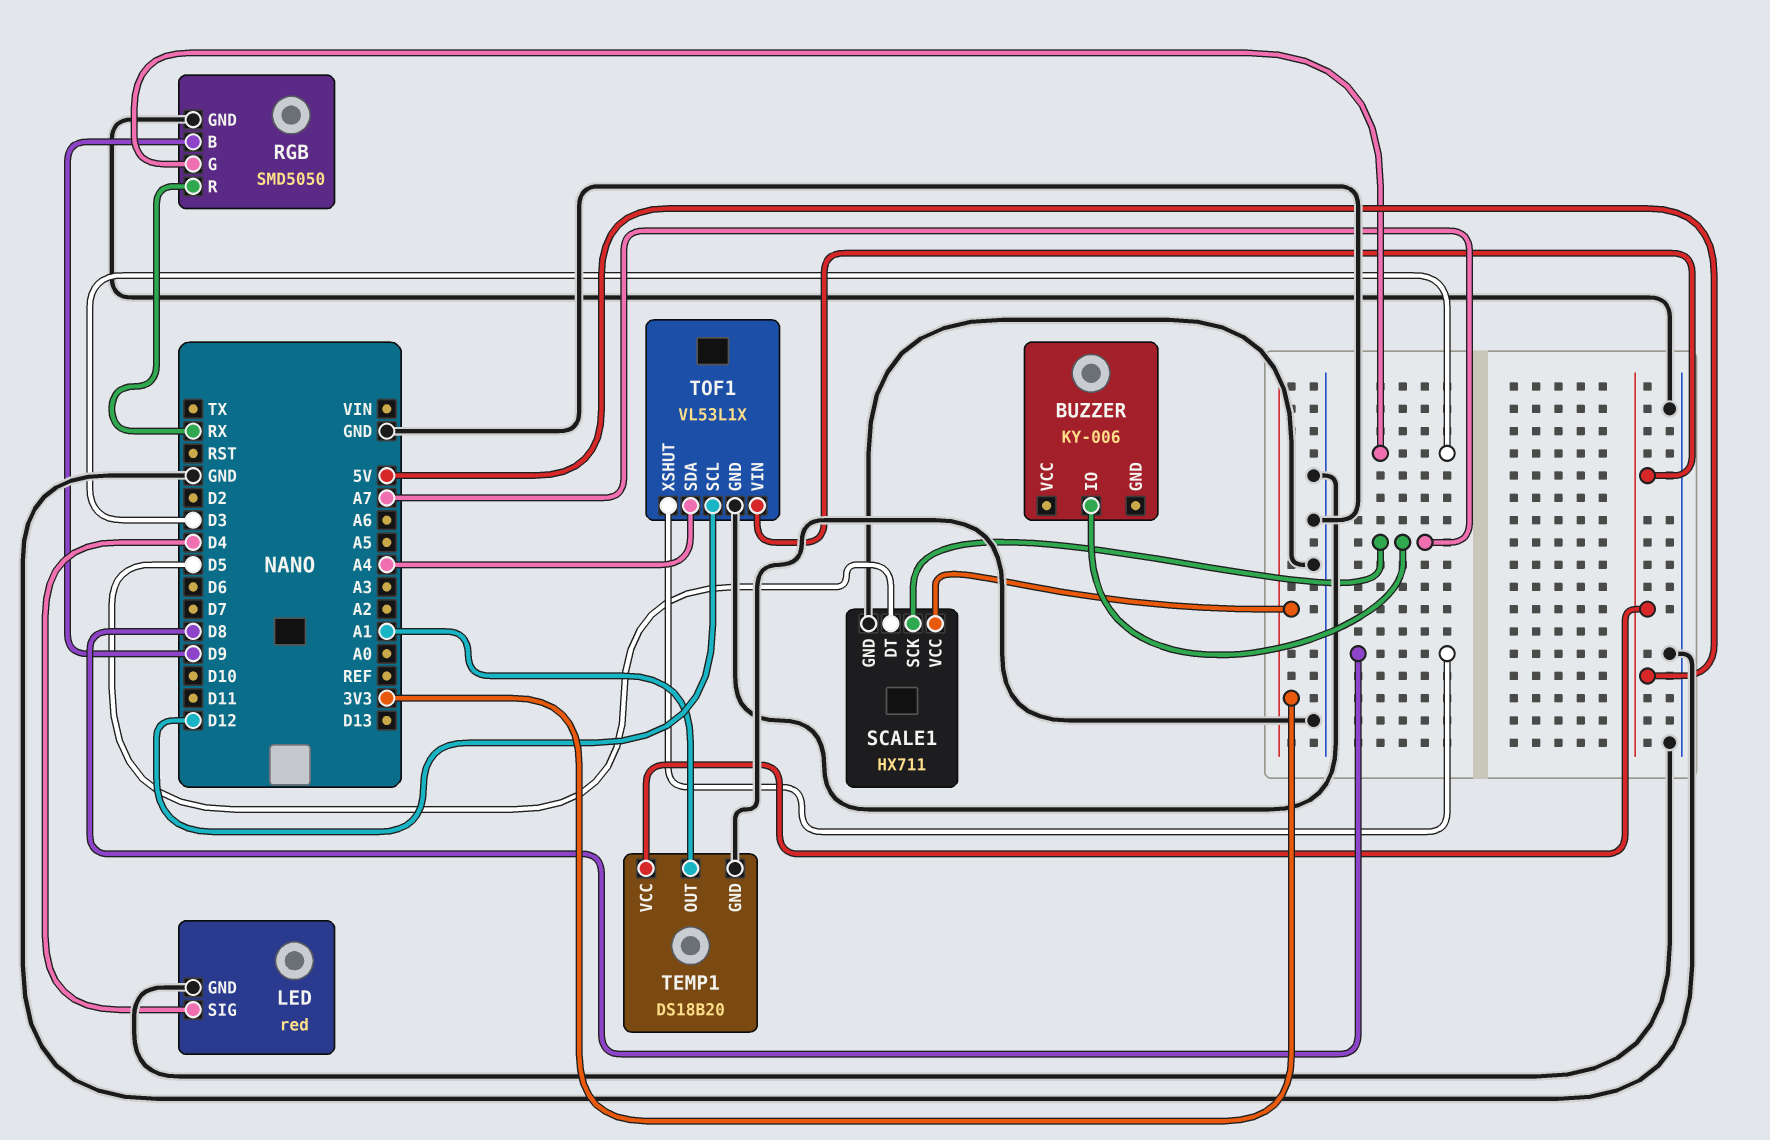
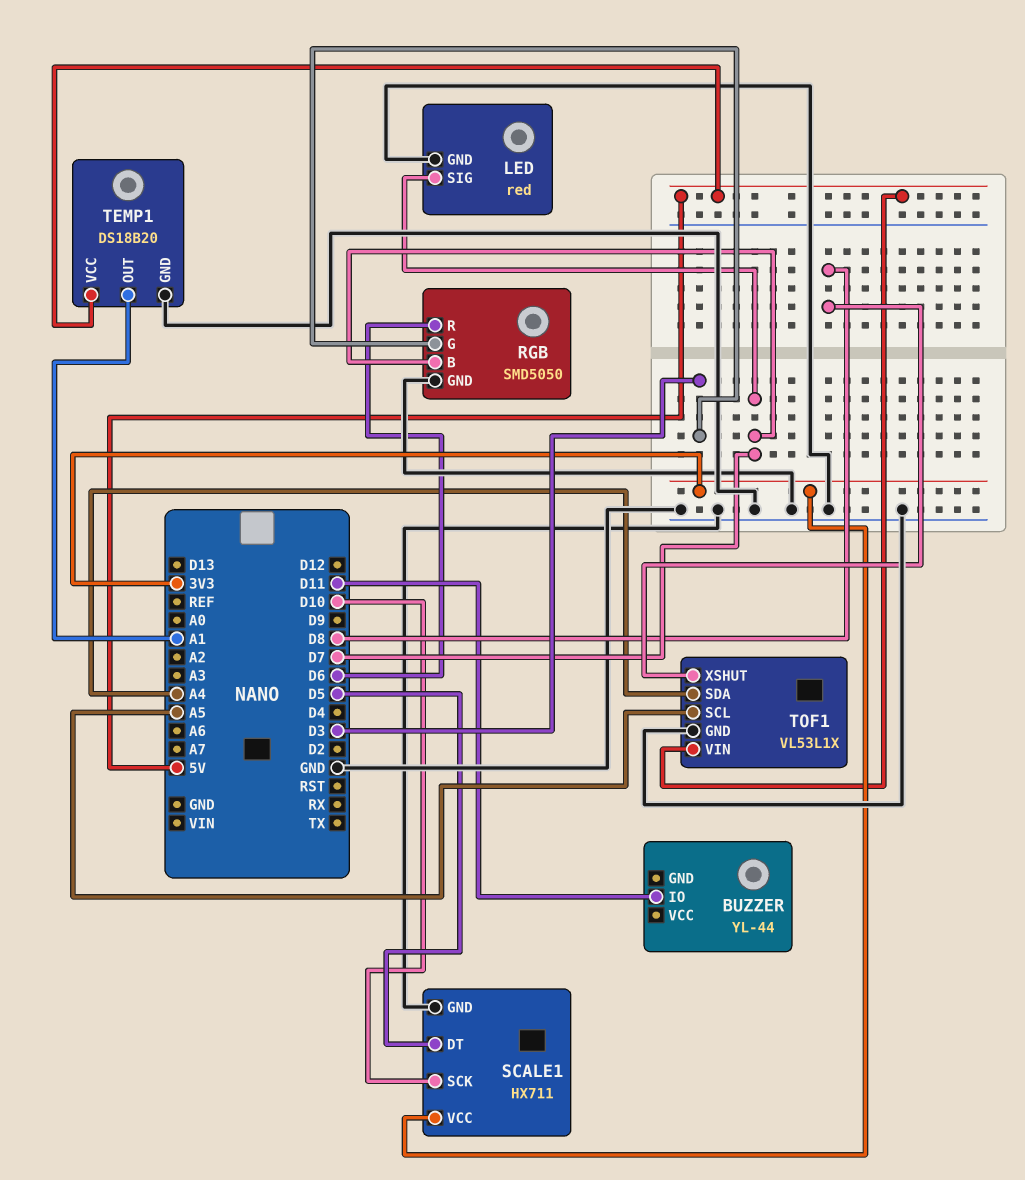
BUZZER: KY-006 -> YL-44
BUZZER pin IO: A7 -> D11
LED pin SIG: D4 -> D7
RGB pin B: D9 -> D7
RGB pin R: RX -> D6
SCALE1 pin SCK: A7 -> D10
TOF1 pin SCL: D12 -> A5

